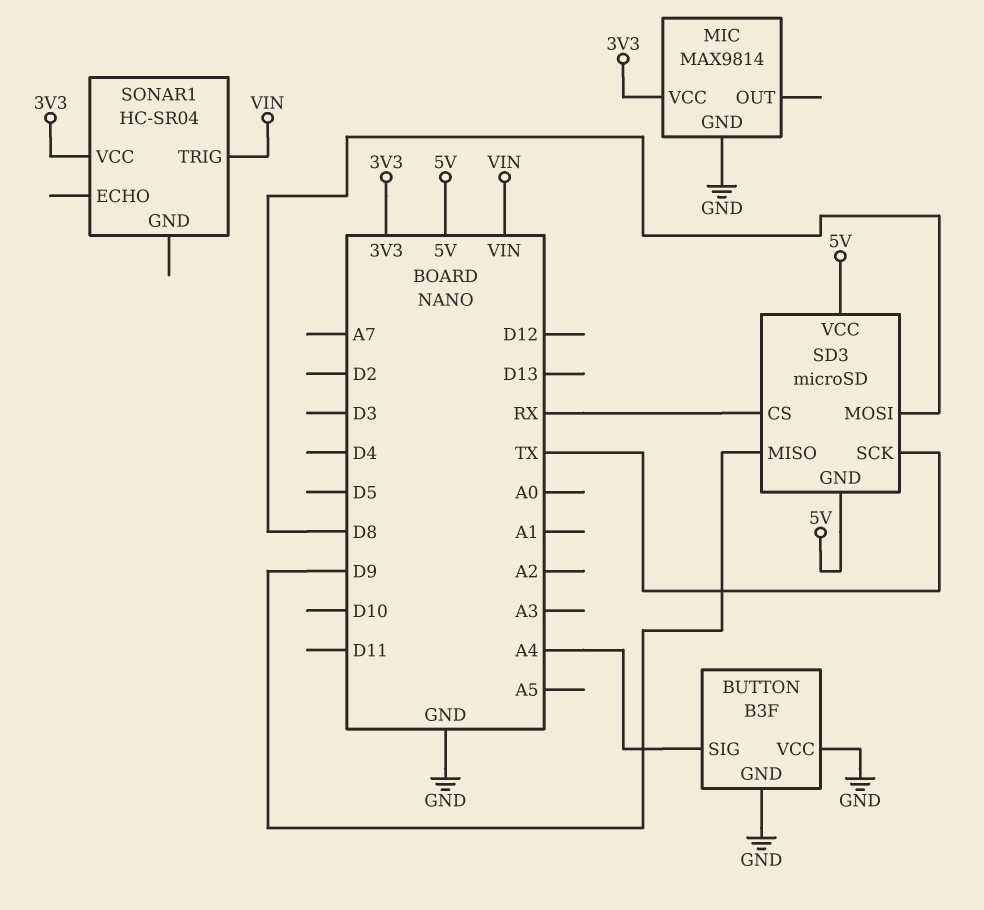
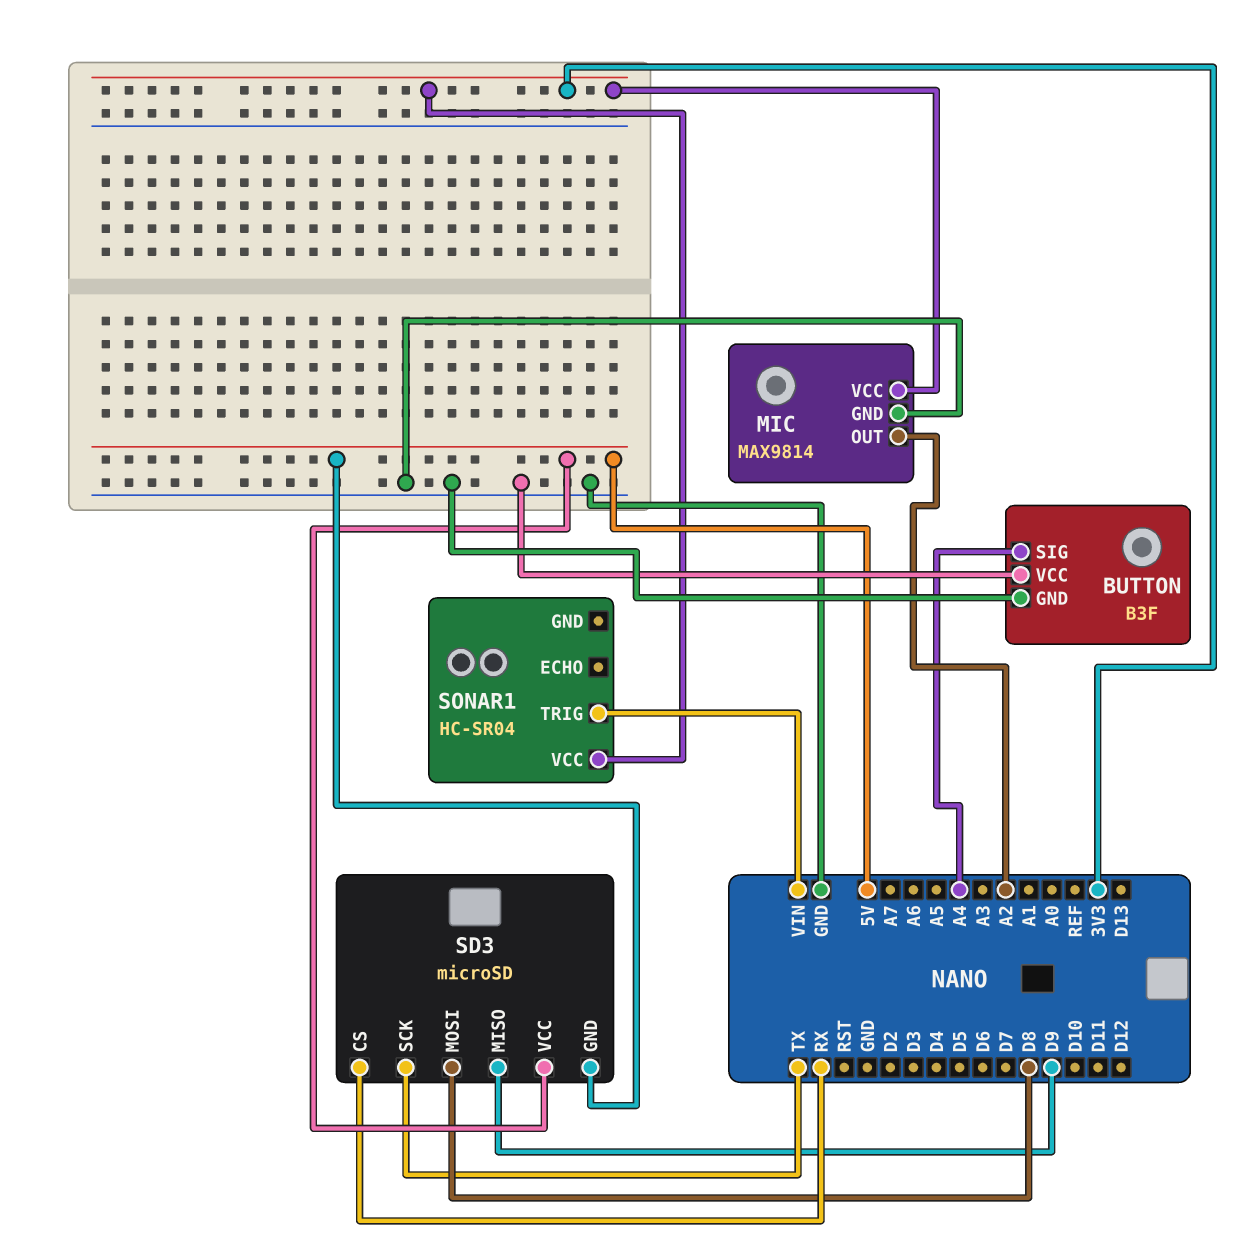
MIC pin OUT: none -> A2

